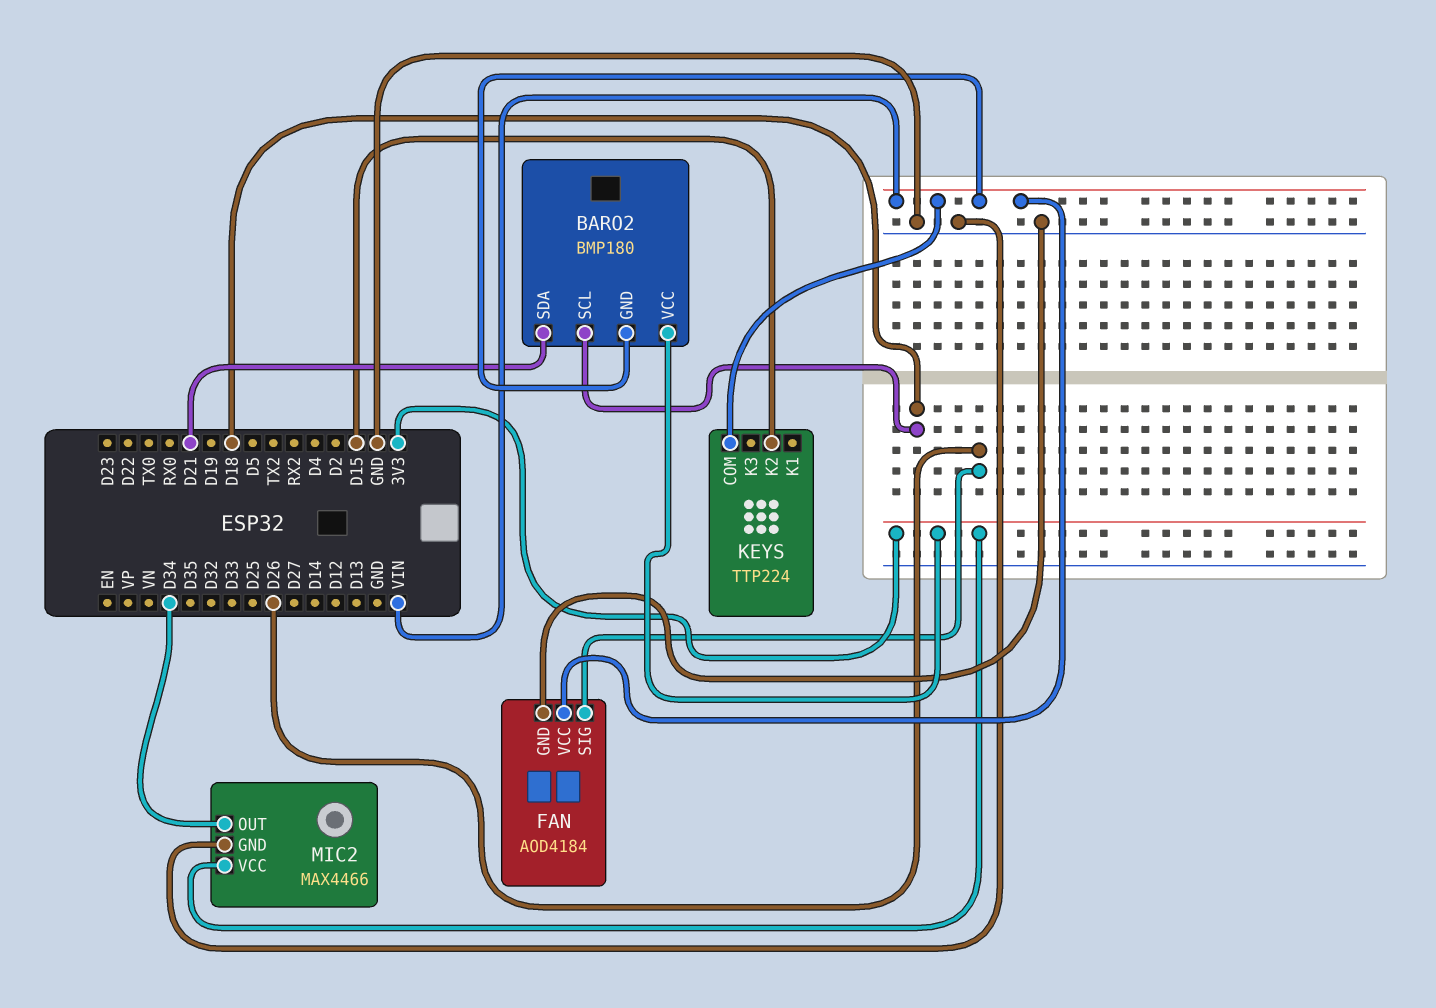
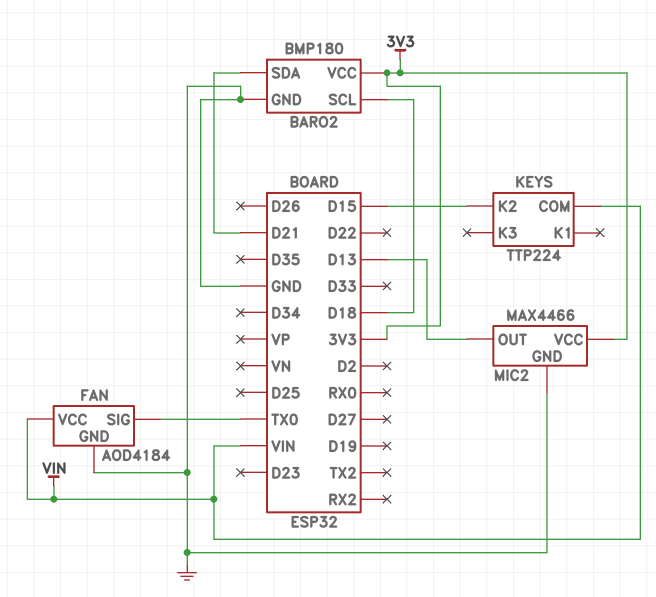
BARO2 pin GND: VIN -> GND
FAN pin SIG: D26 -> TX0
MIC2 pin OUT: D34 -> D13

